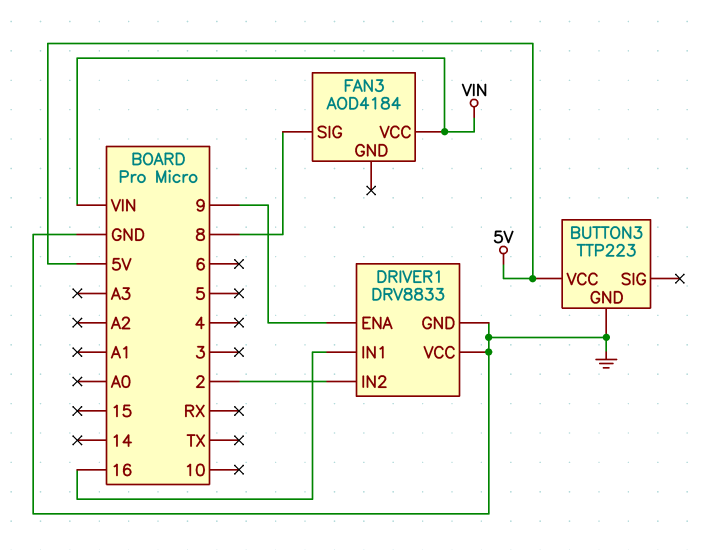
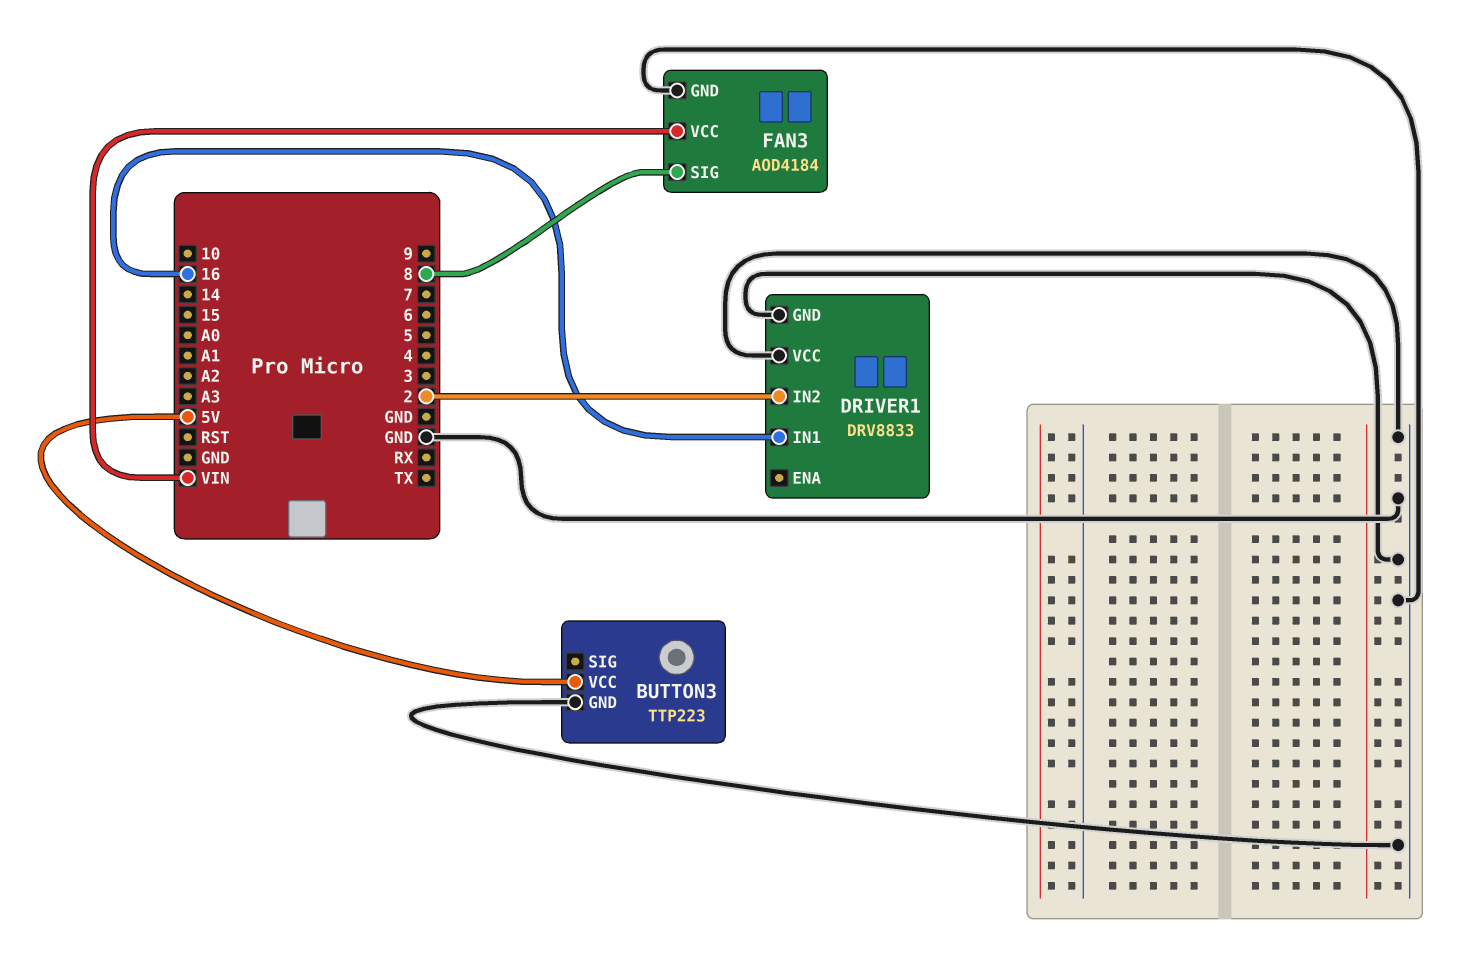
DRIVER1 pin ENA: 9 -> none
FAN3 pin GND: none -> GND

